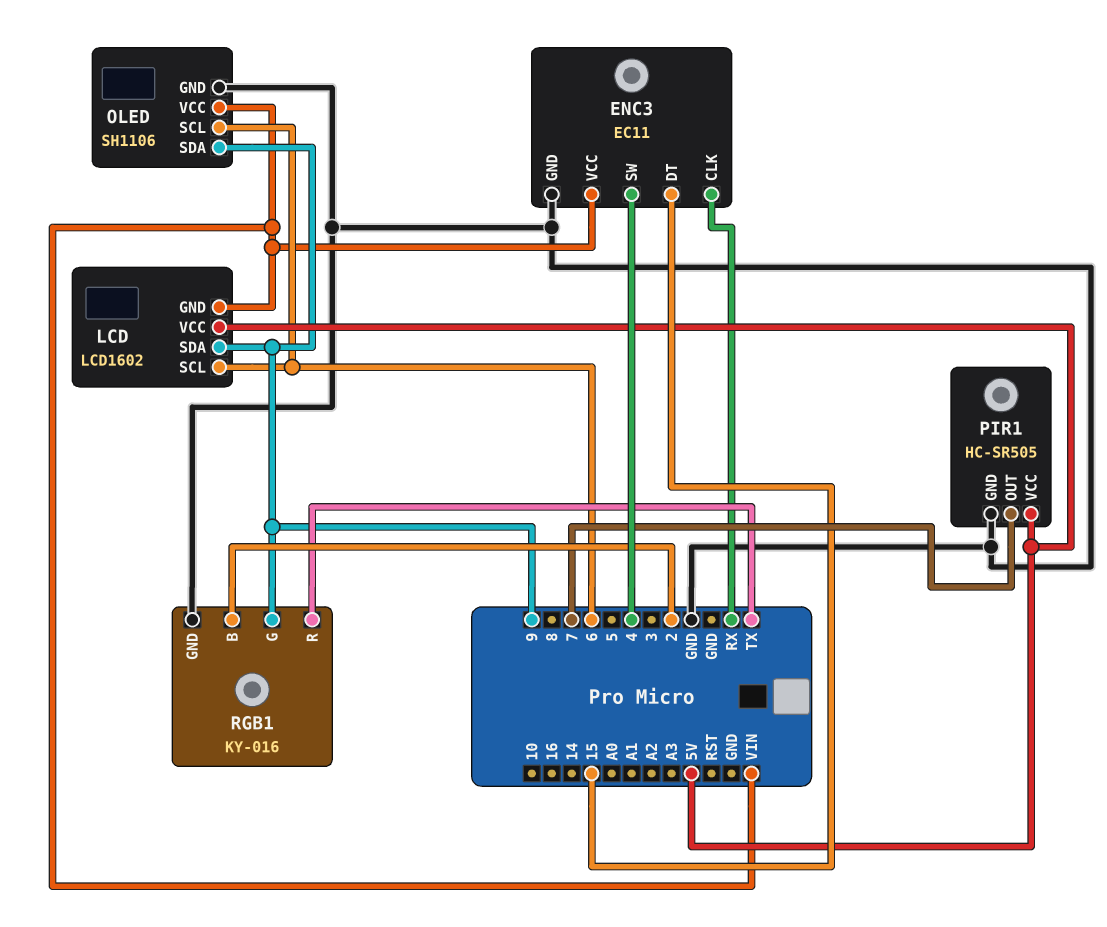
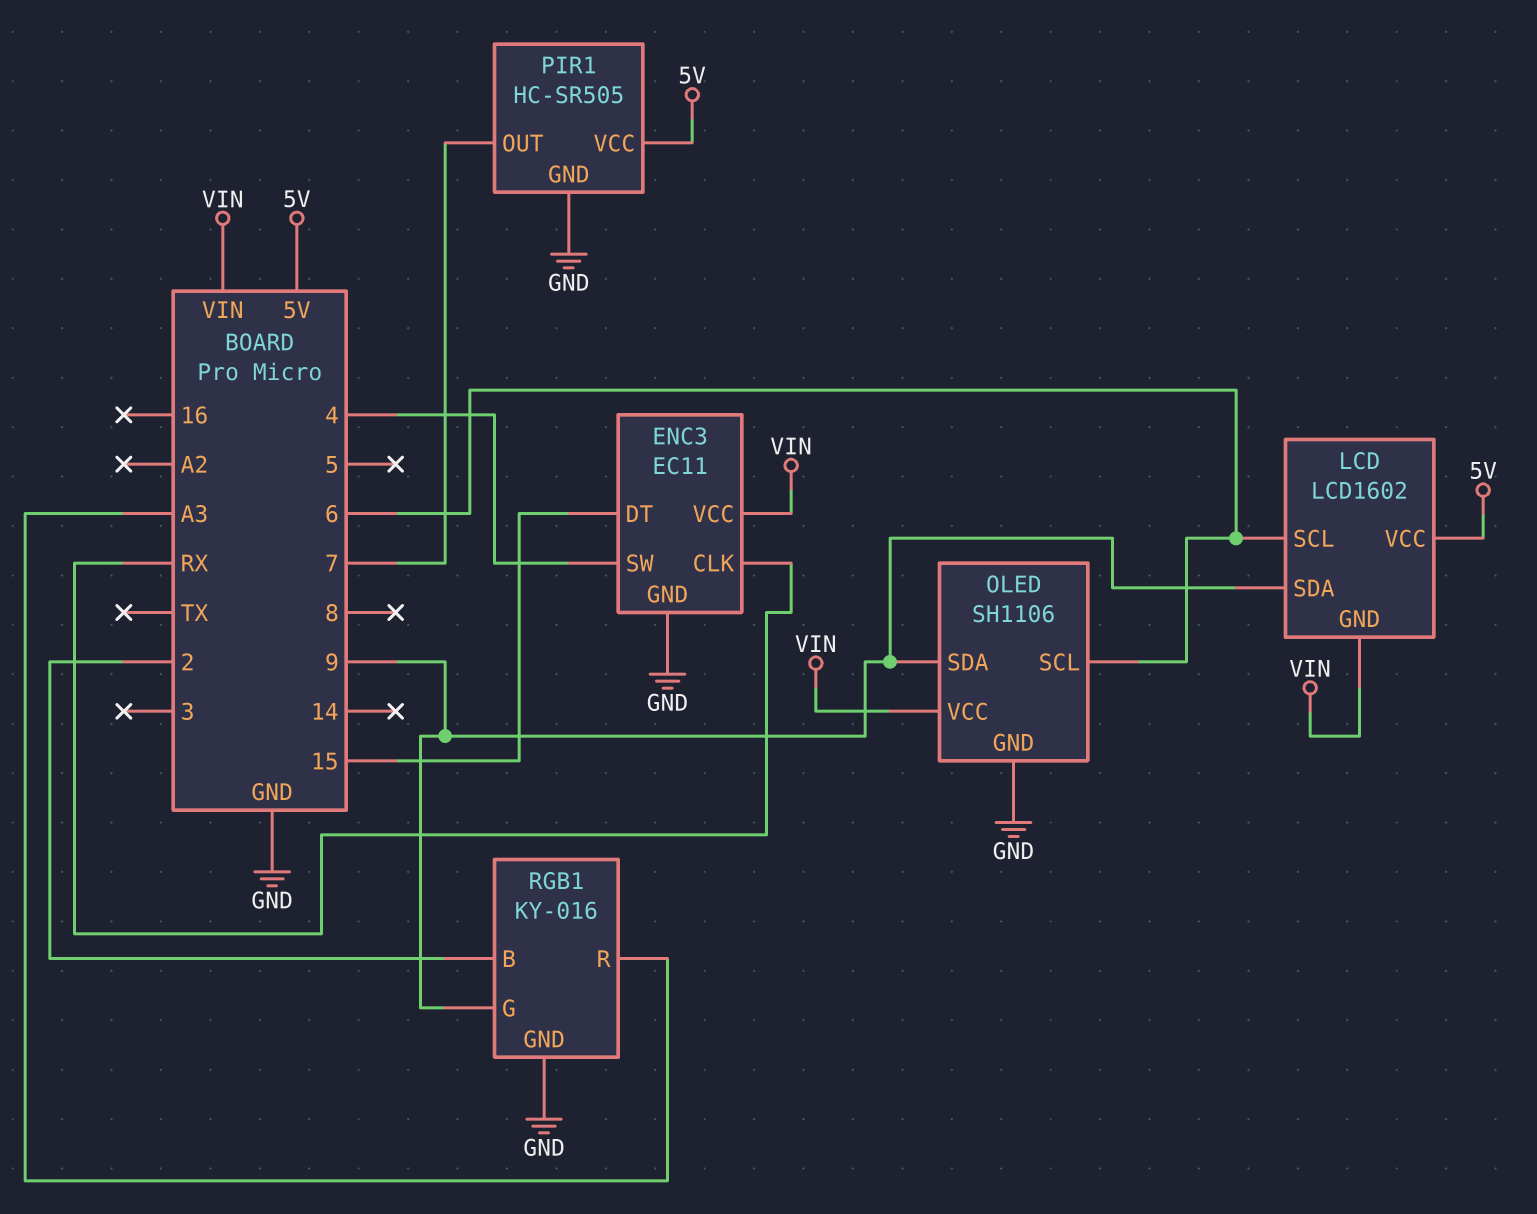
RGB1 pin R: TX -> A3

